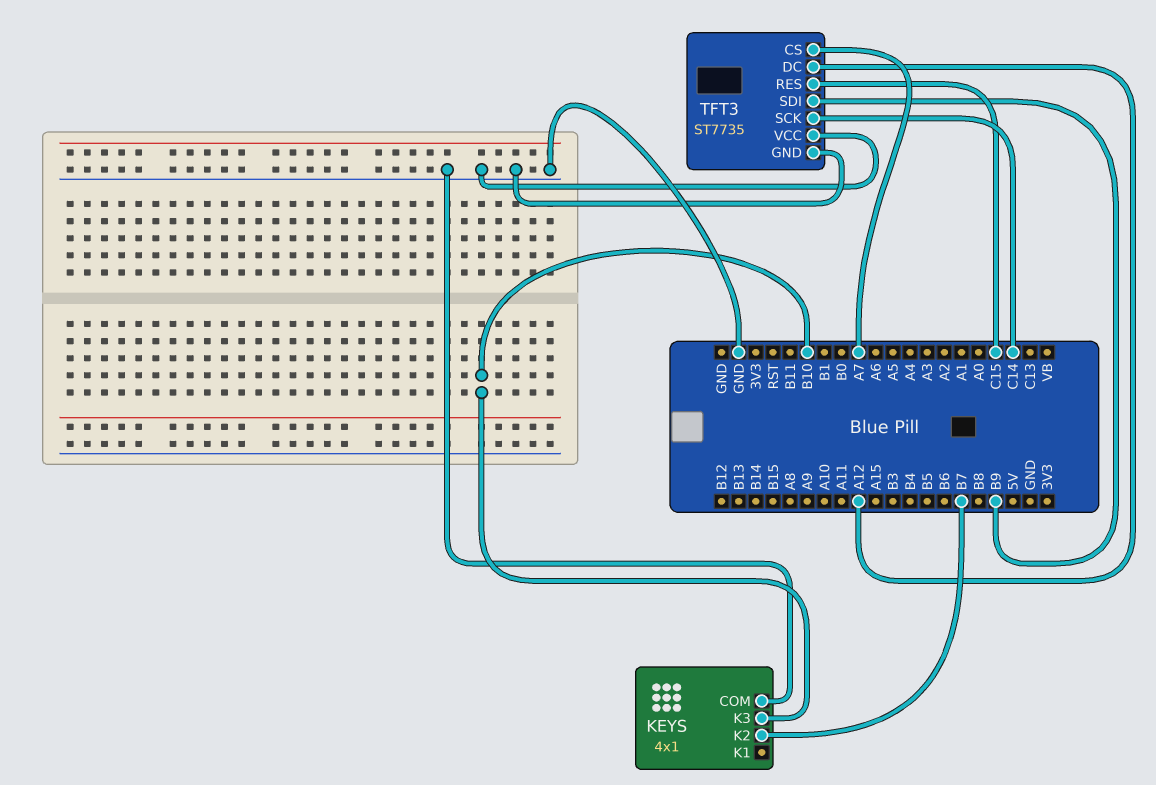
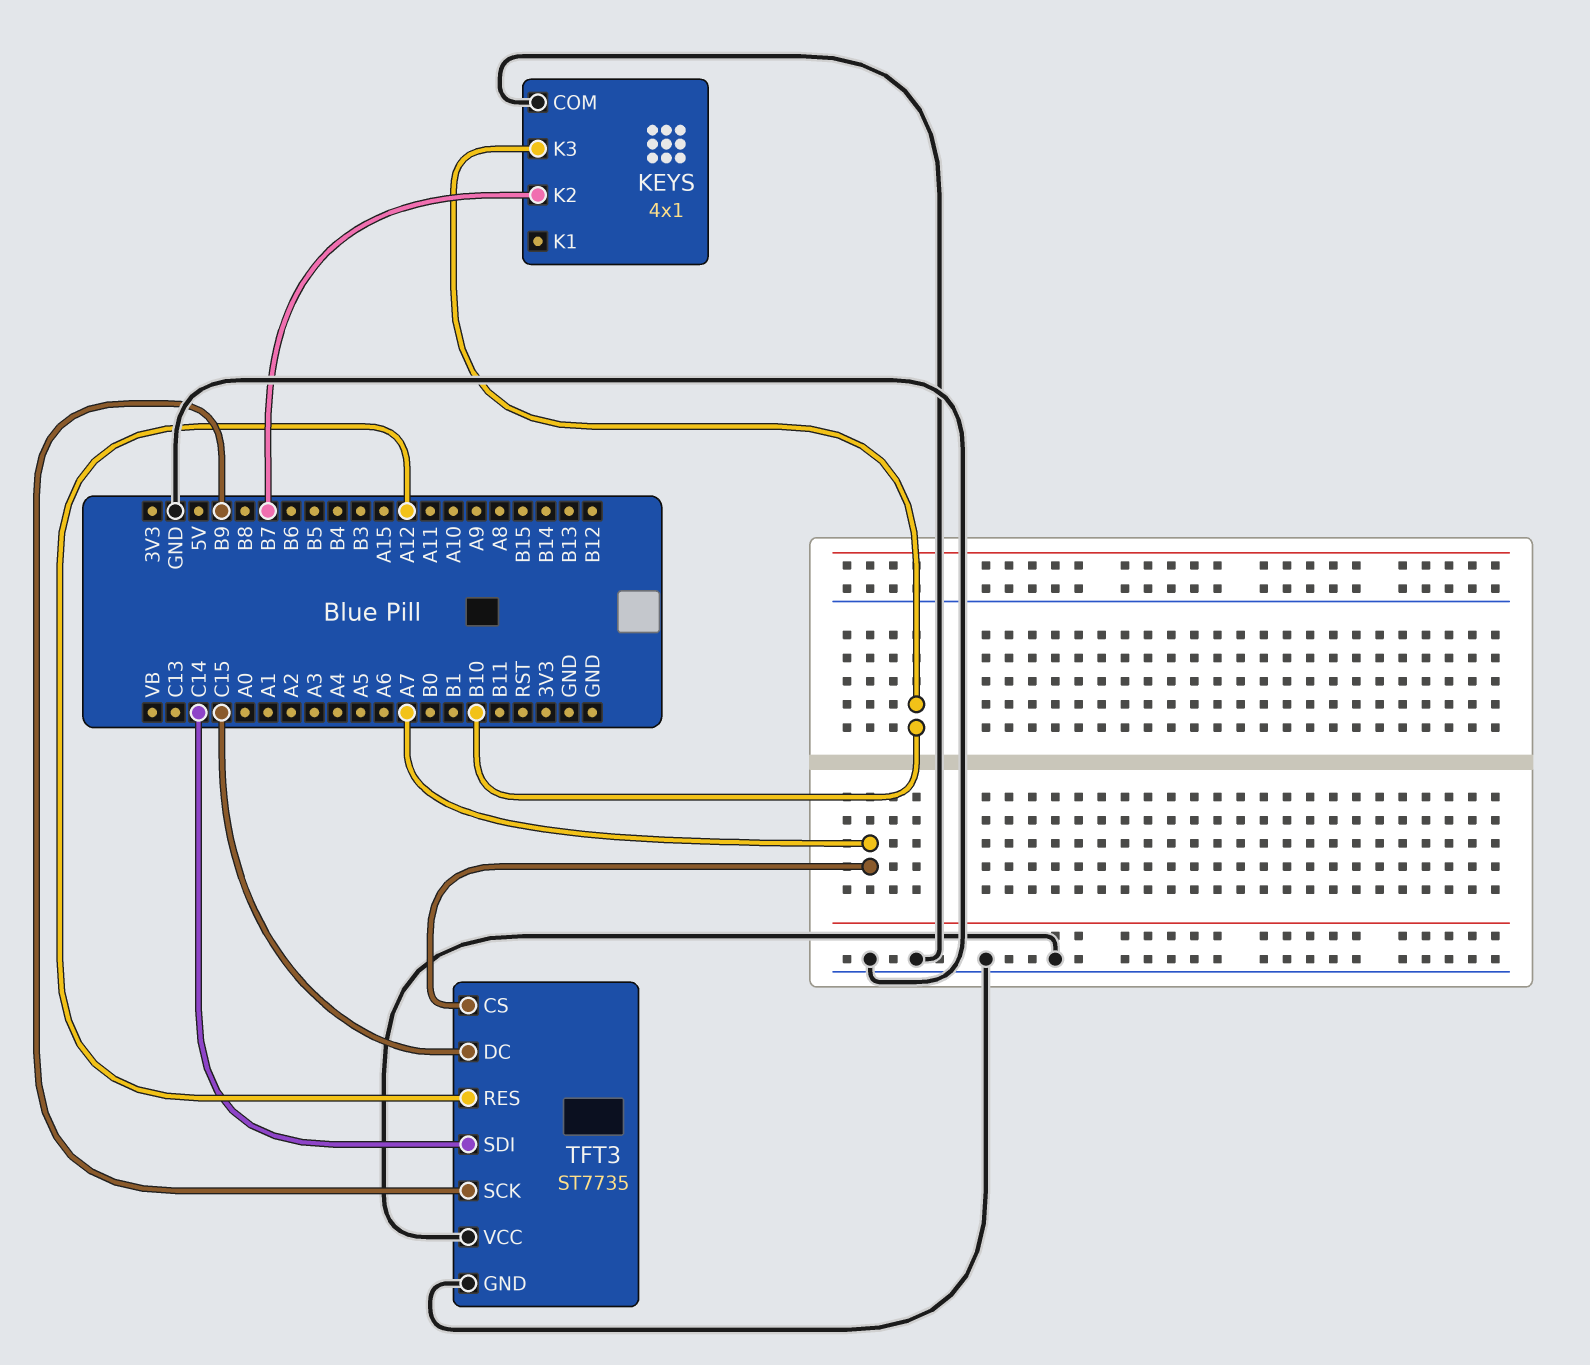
TFT3 pin DC: A12 -> C15
TFT3 pin RES: C15 -> A12
TFT3 pin SCK: C14 -> B9
TFT3 pin SDI: B9 -> C14

